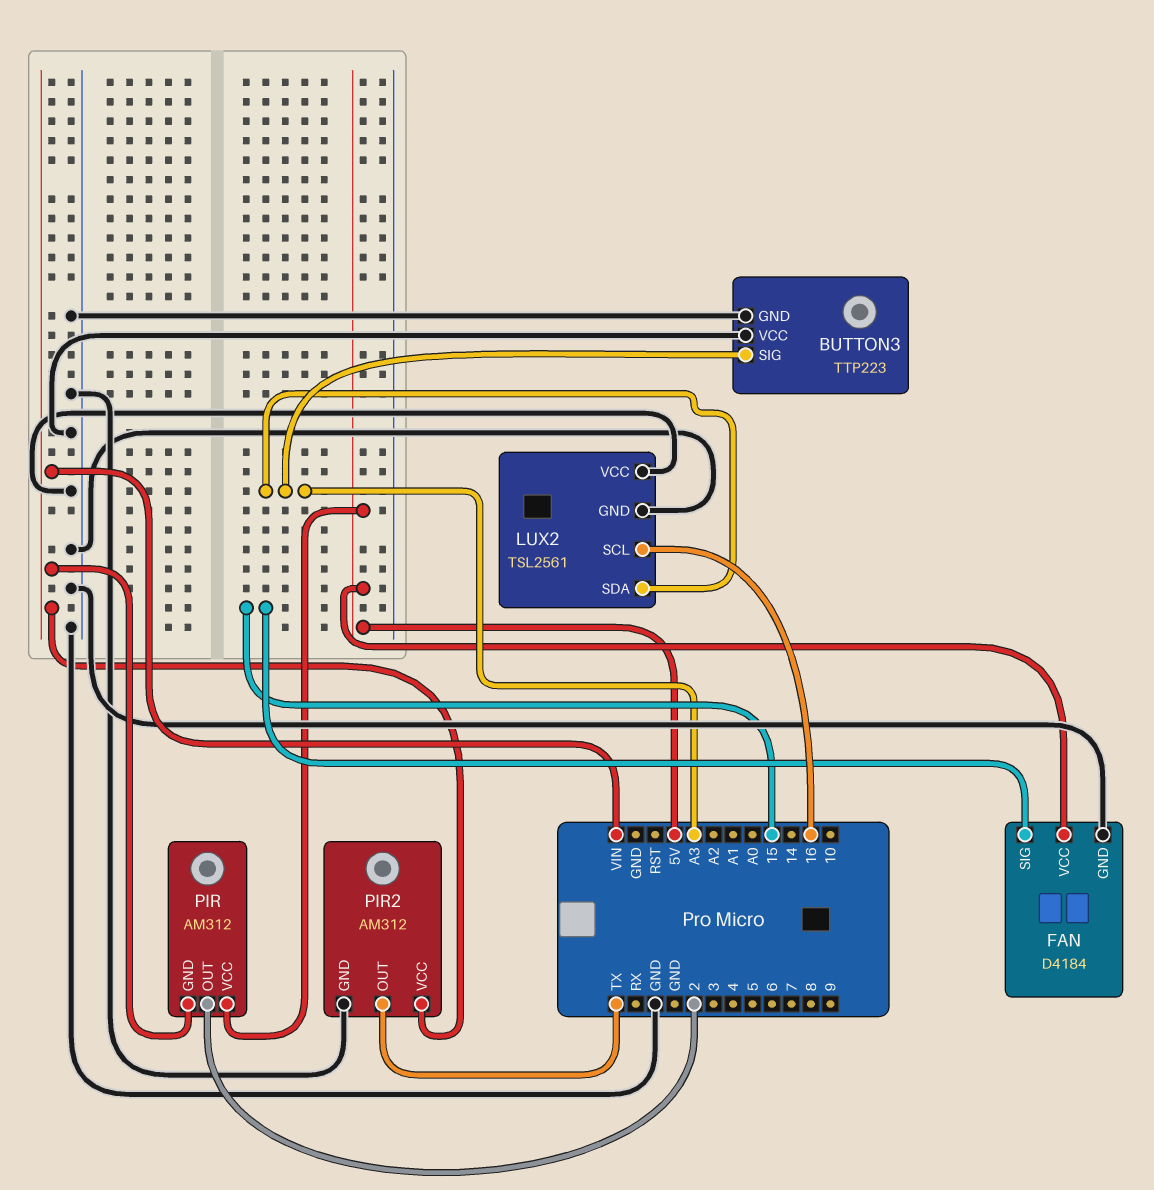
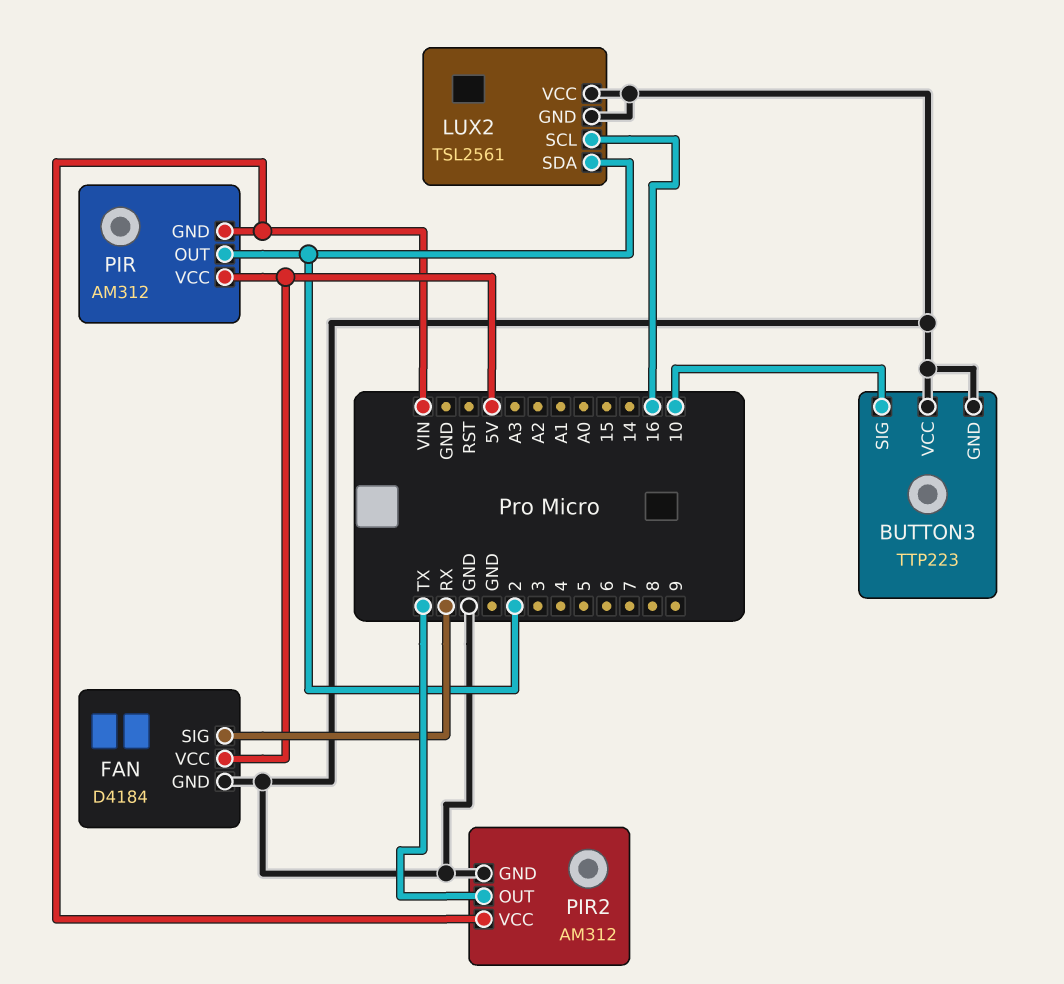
BUTTON3 pin SIG: A3 -> 10
FAN pin SIG: 15 -> RX
LUX2 pin SDA: A3 -> 2

